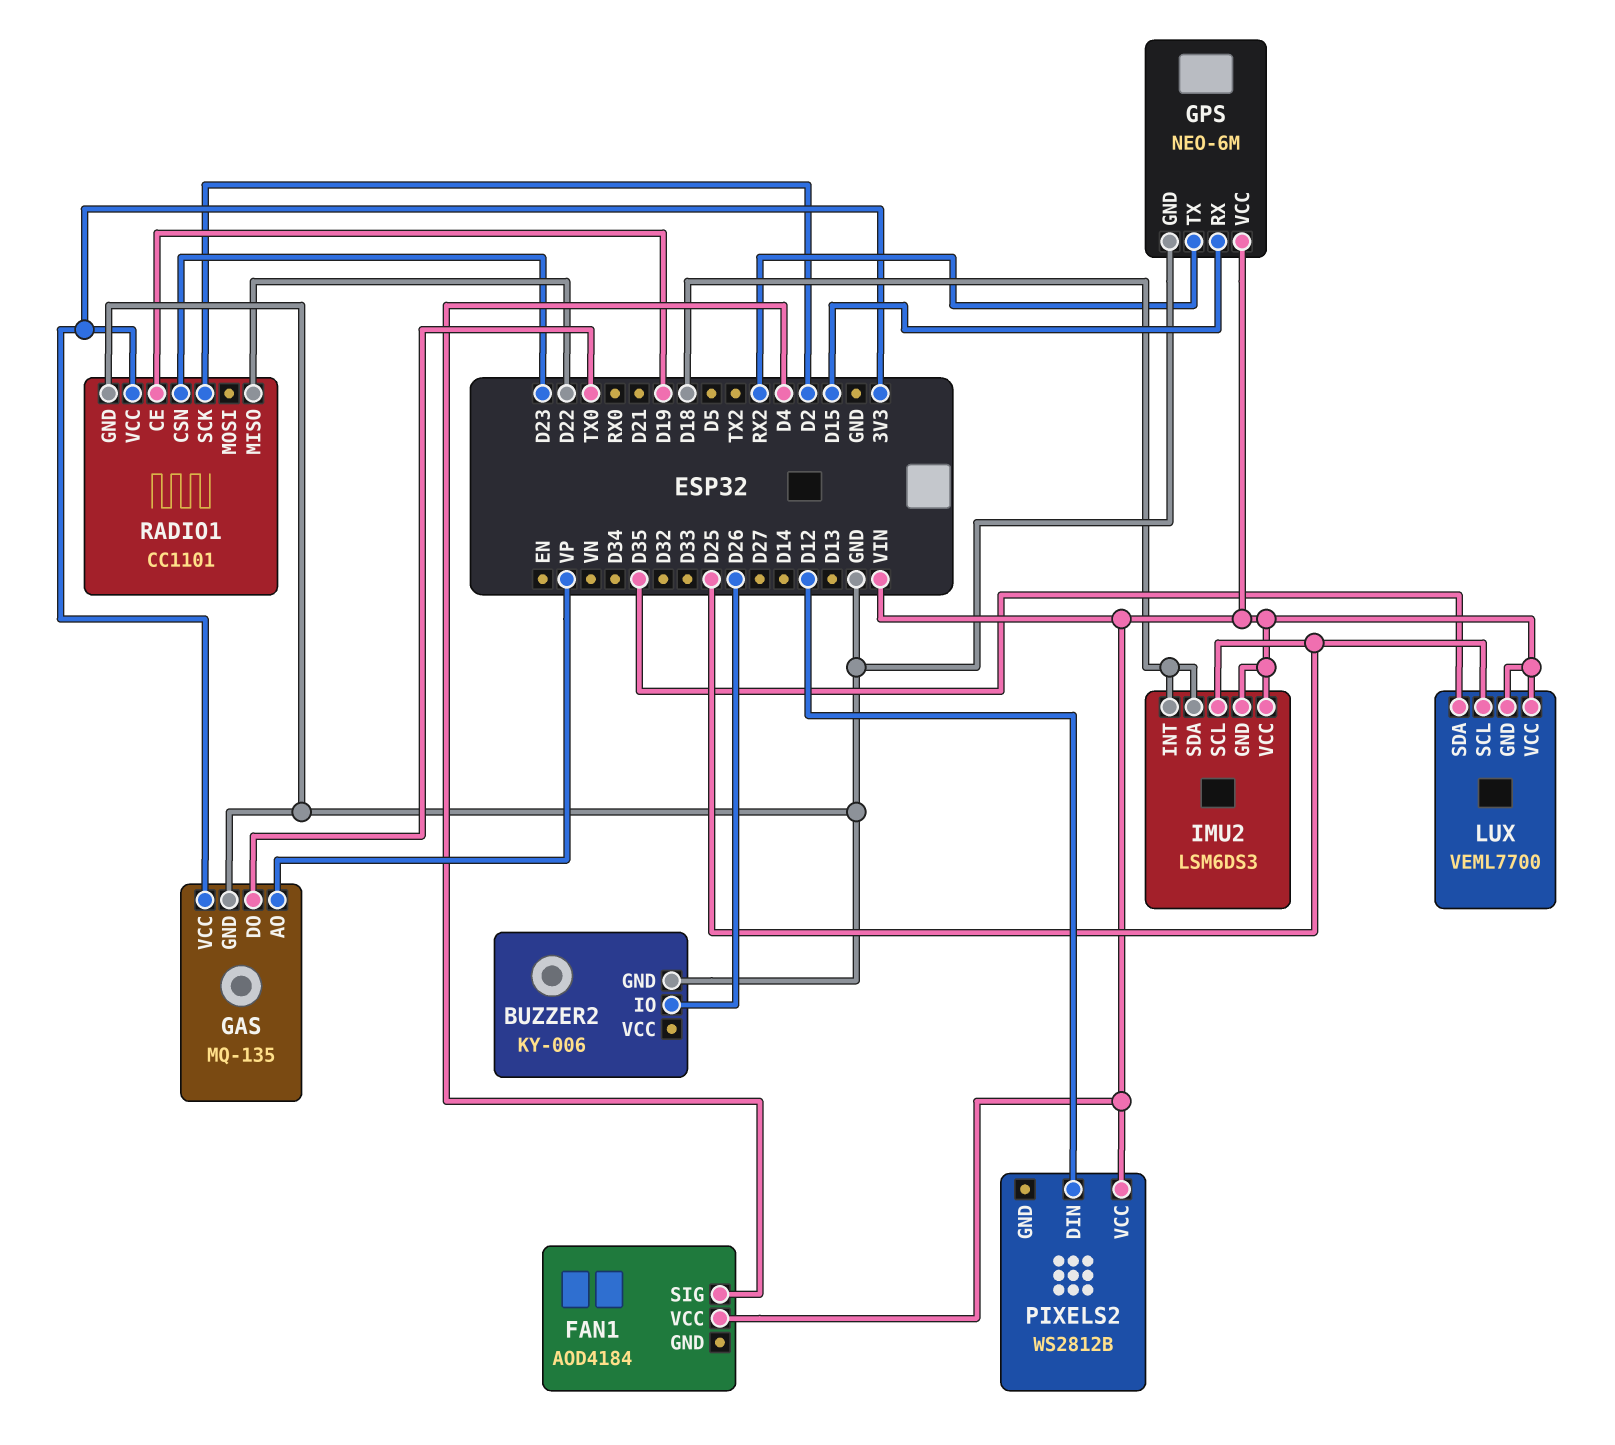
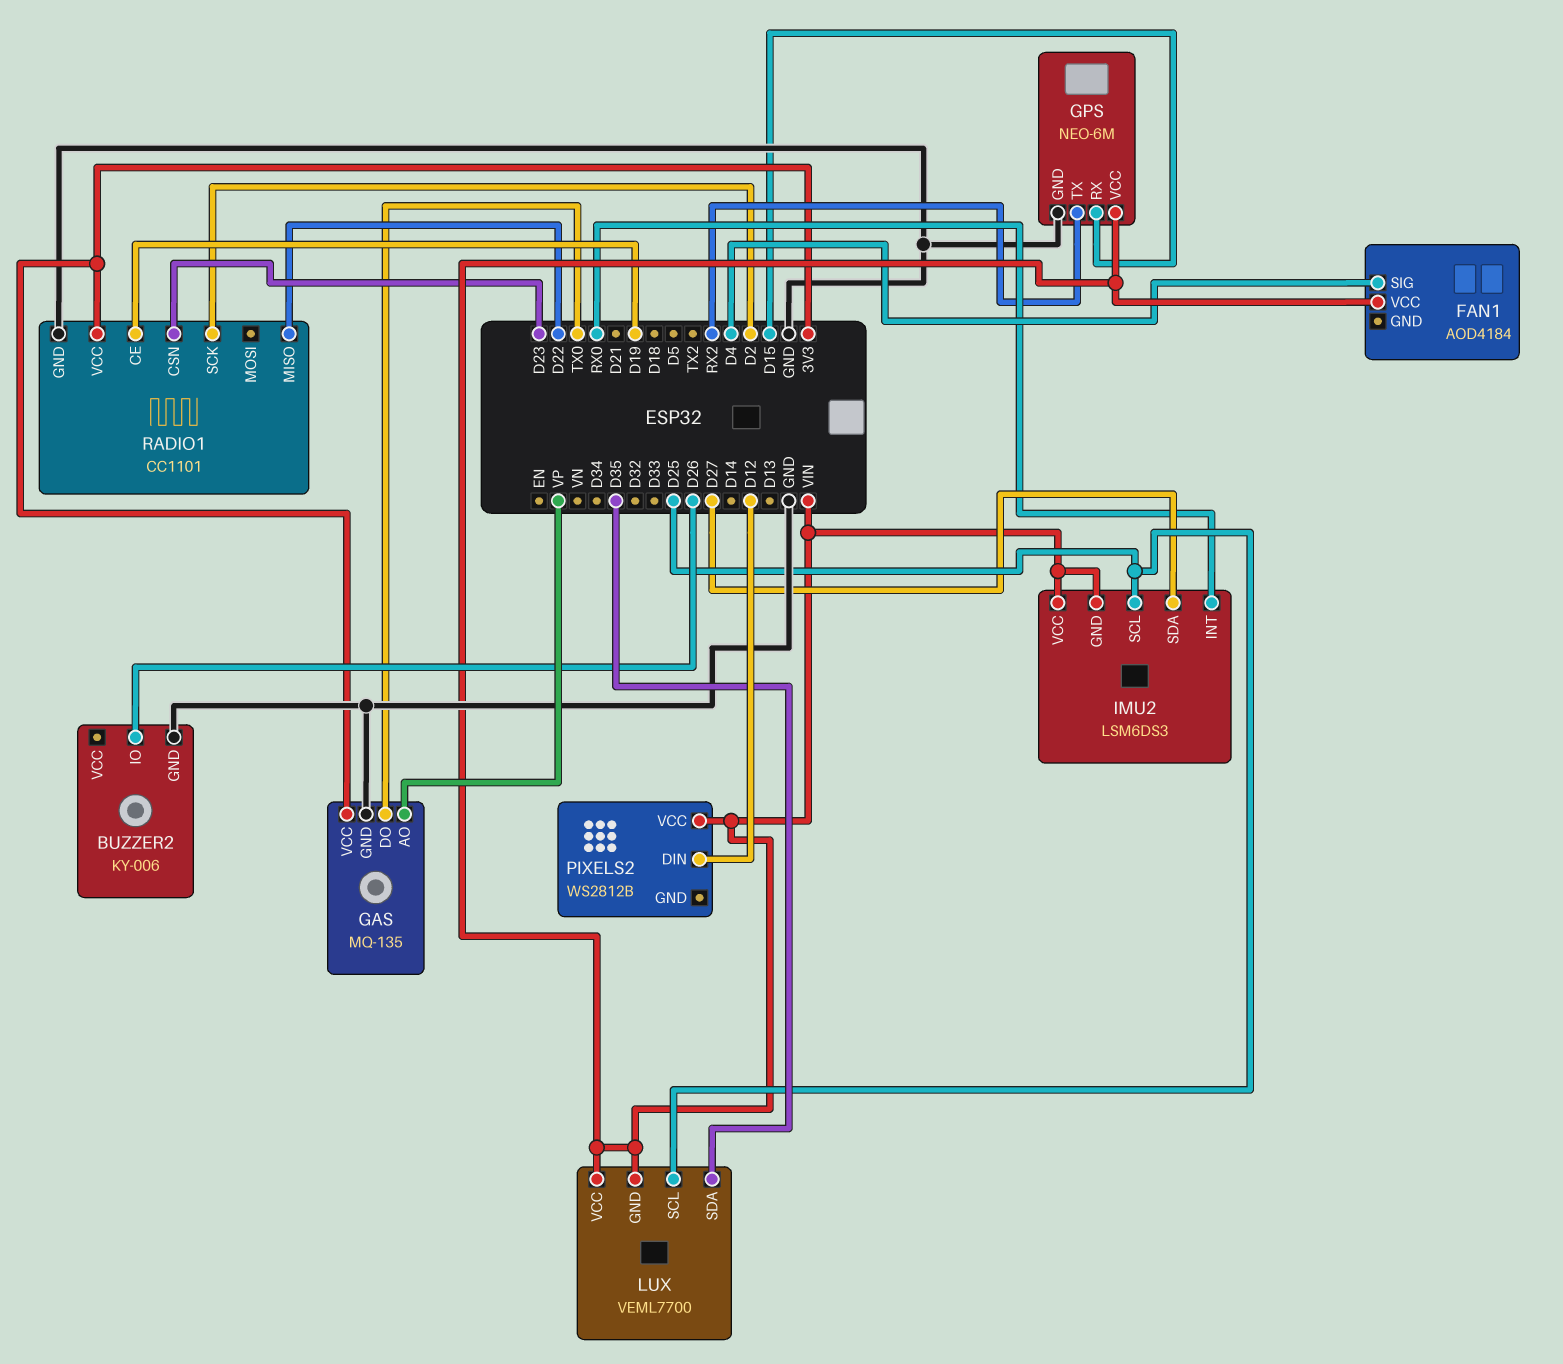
IMU2 pin INT: D18 -> RX0
IMU2 pin SDA: D18 -> D27

